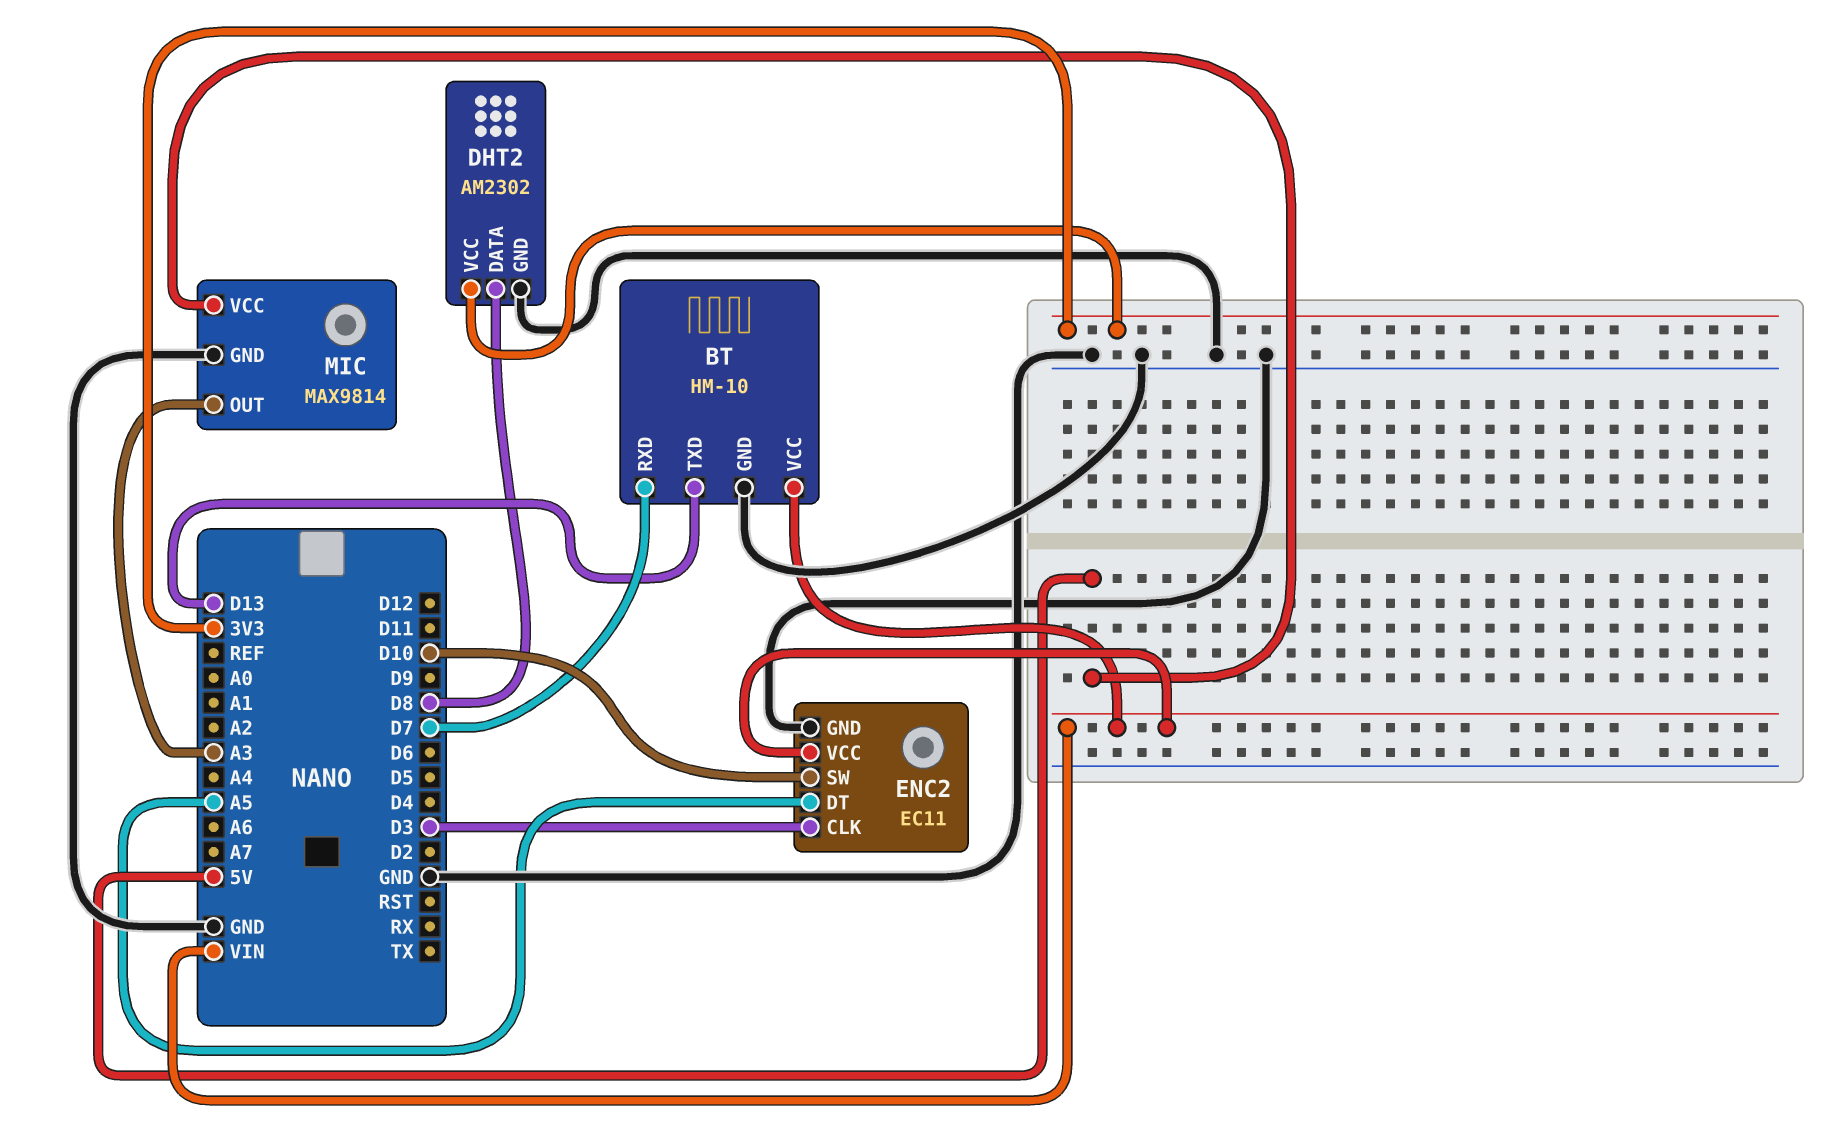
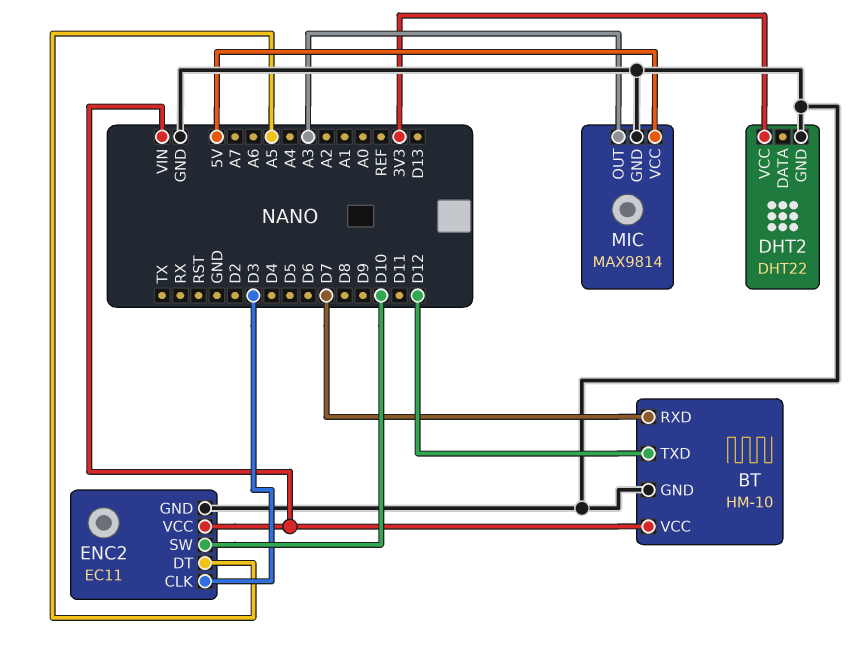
BT pin TXD: D13 -> D12
DHT2: AM2302 -> DHT22
DHT2 pin DATA: D8 -> none

